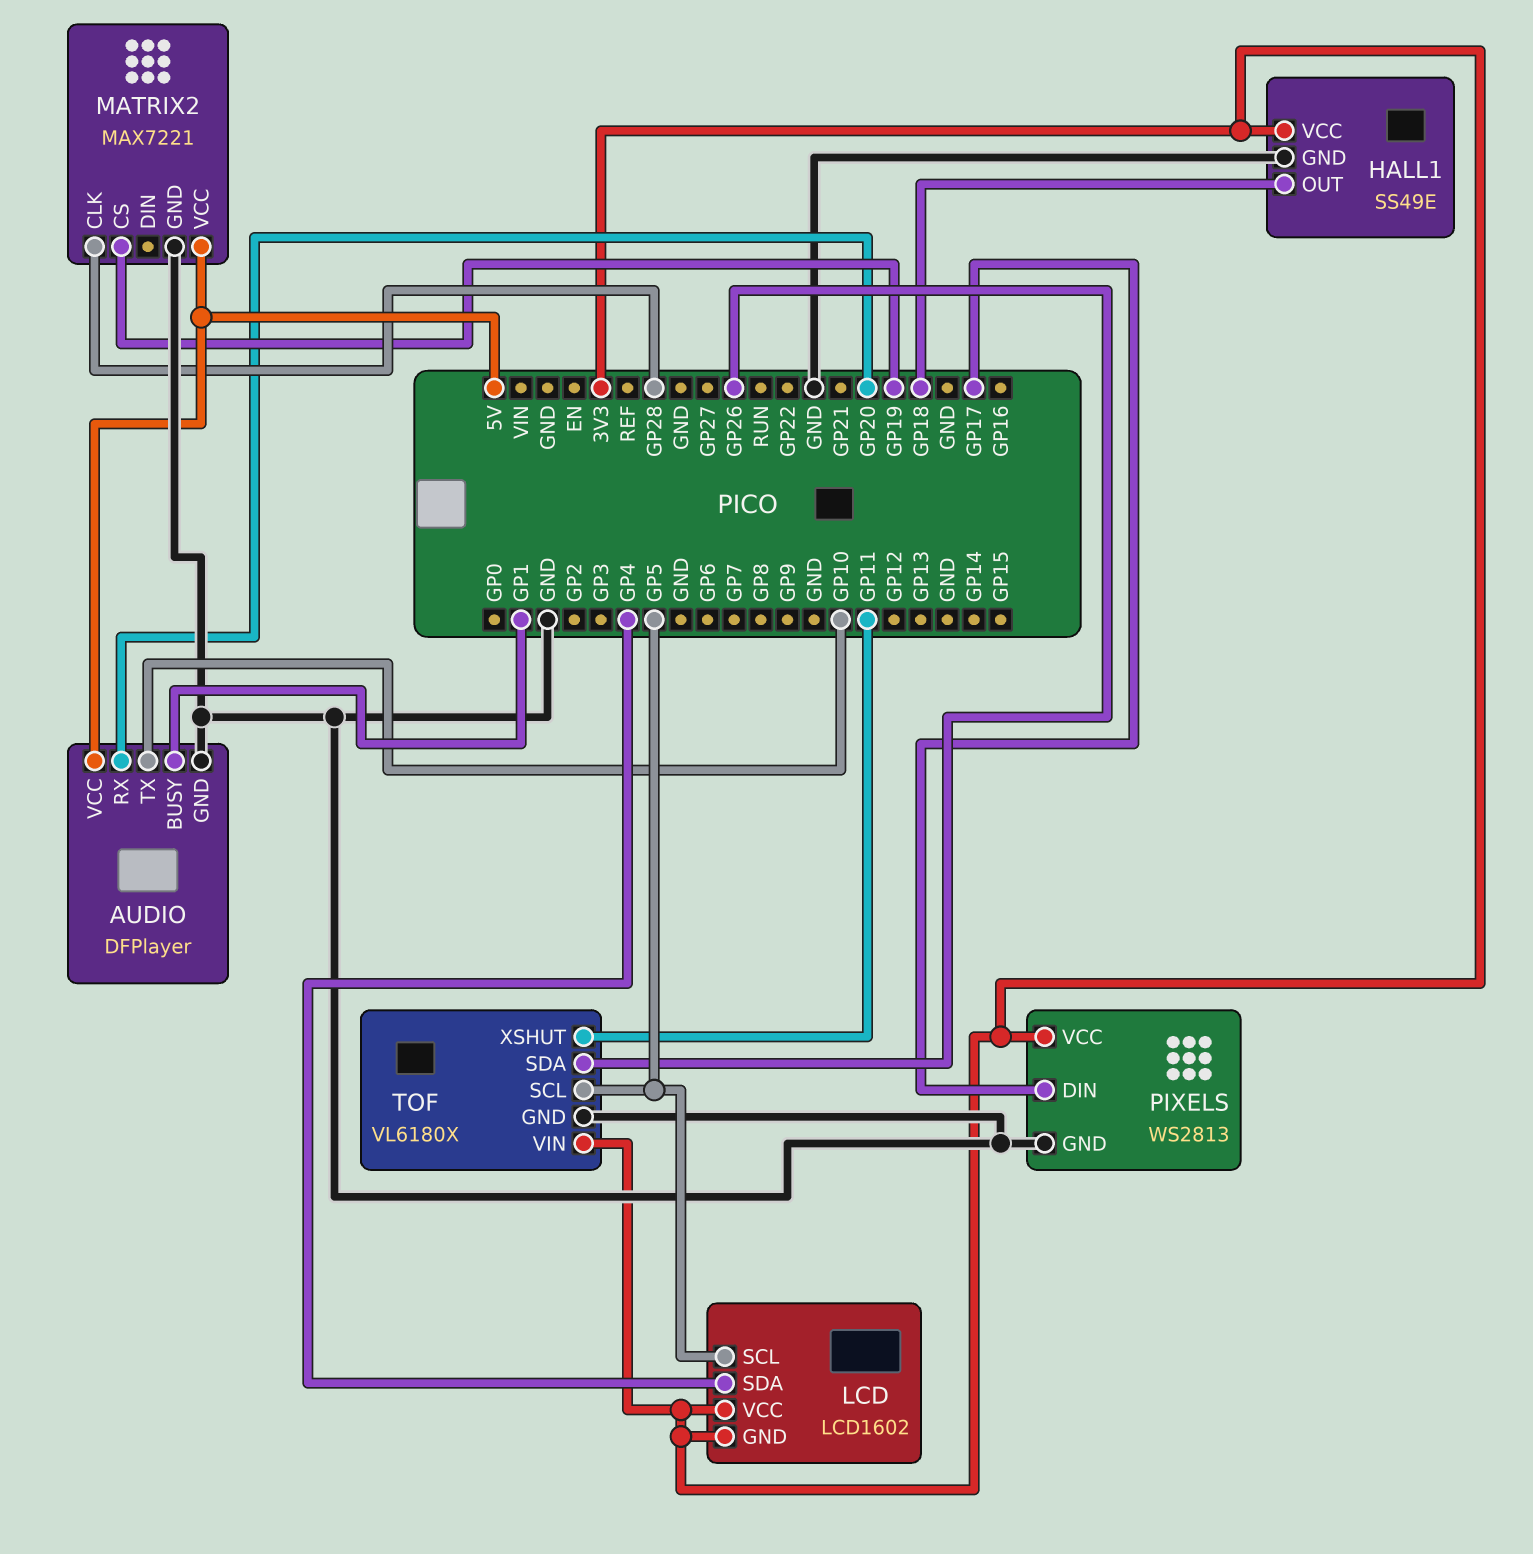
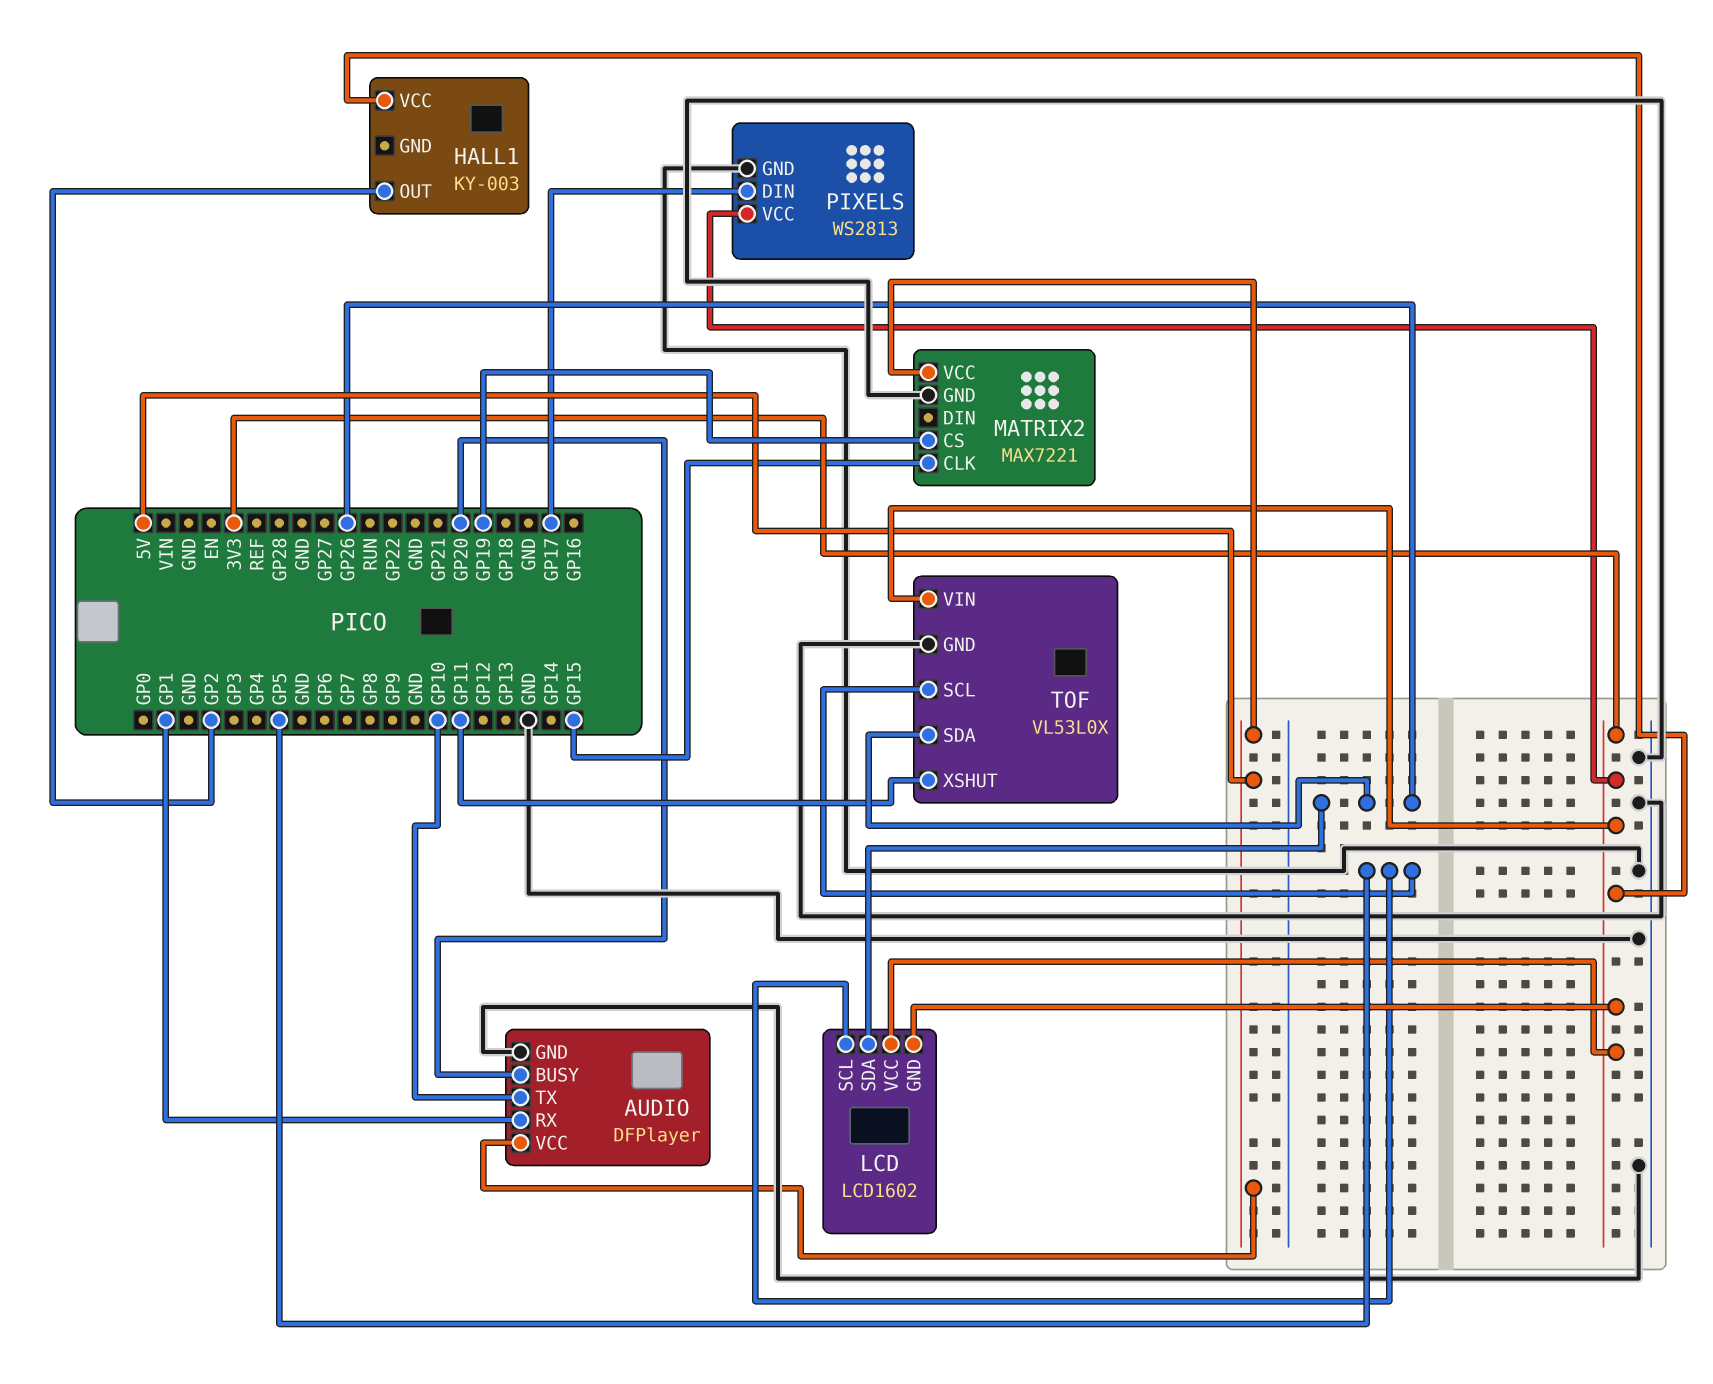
AUDIO pin BUSY: GP1 -> GP20
AUDIO pin RX: GP20 -> GP1
HALL1: SS49E -> KY-003
HALL1 pin GND: GND -> none
HALL1 pin OUT: GP18 -> GP2
LCD pin SDA: GP4 -> GP26
MATRIX2 pin CLK: GP28 -> GP15
TOF: VL6180X -> VL53L0X

